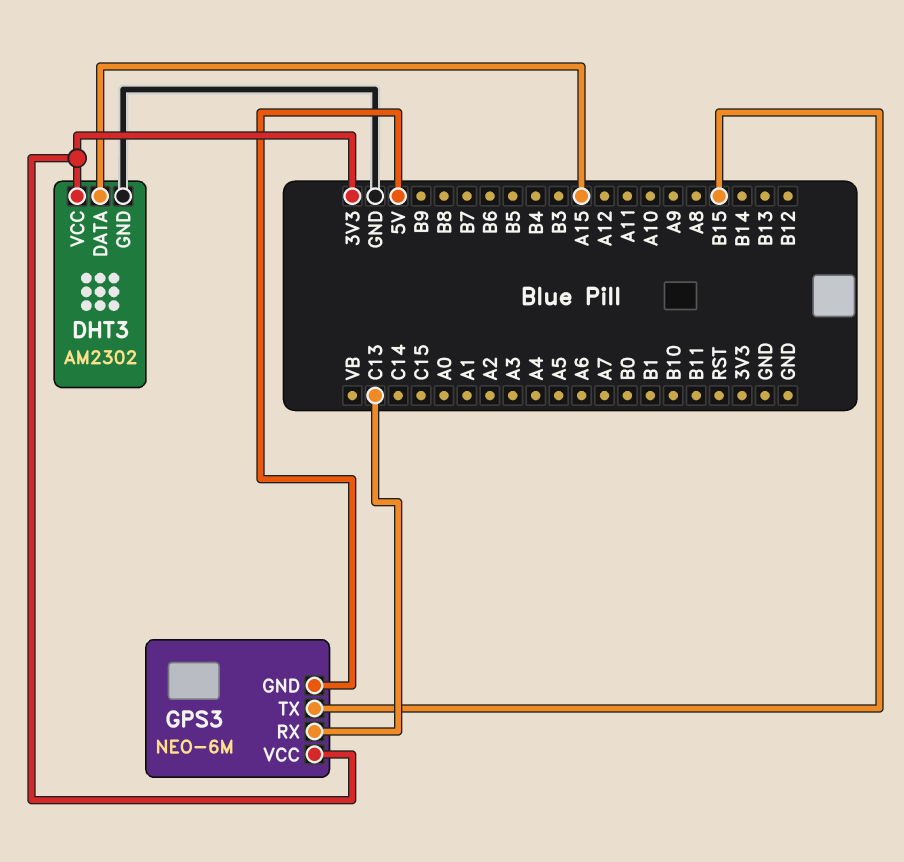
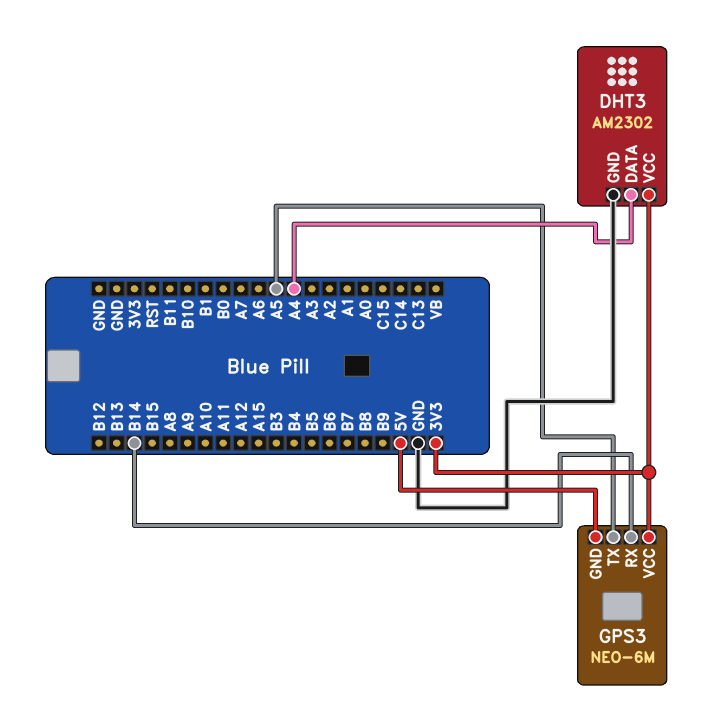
DHT3 pin DATA: A15 -> A4
GPS3 pin RX: C13 -> B14
GPS3 pin TX: B15 -> A5

